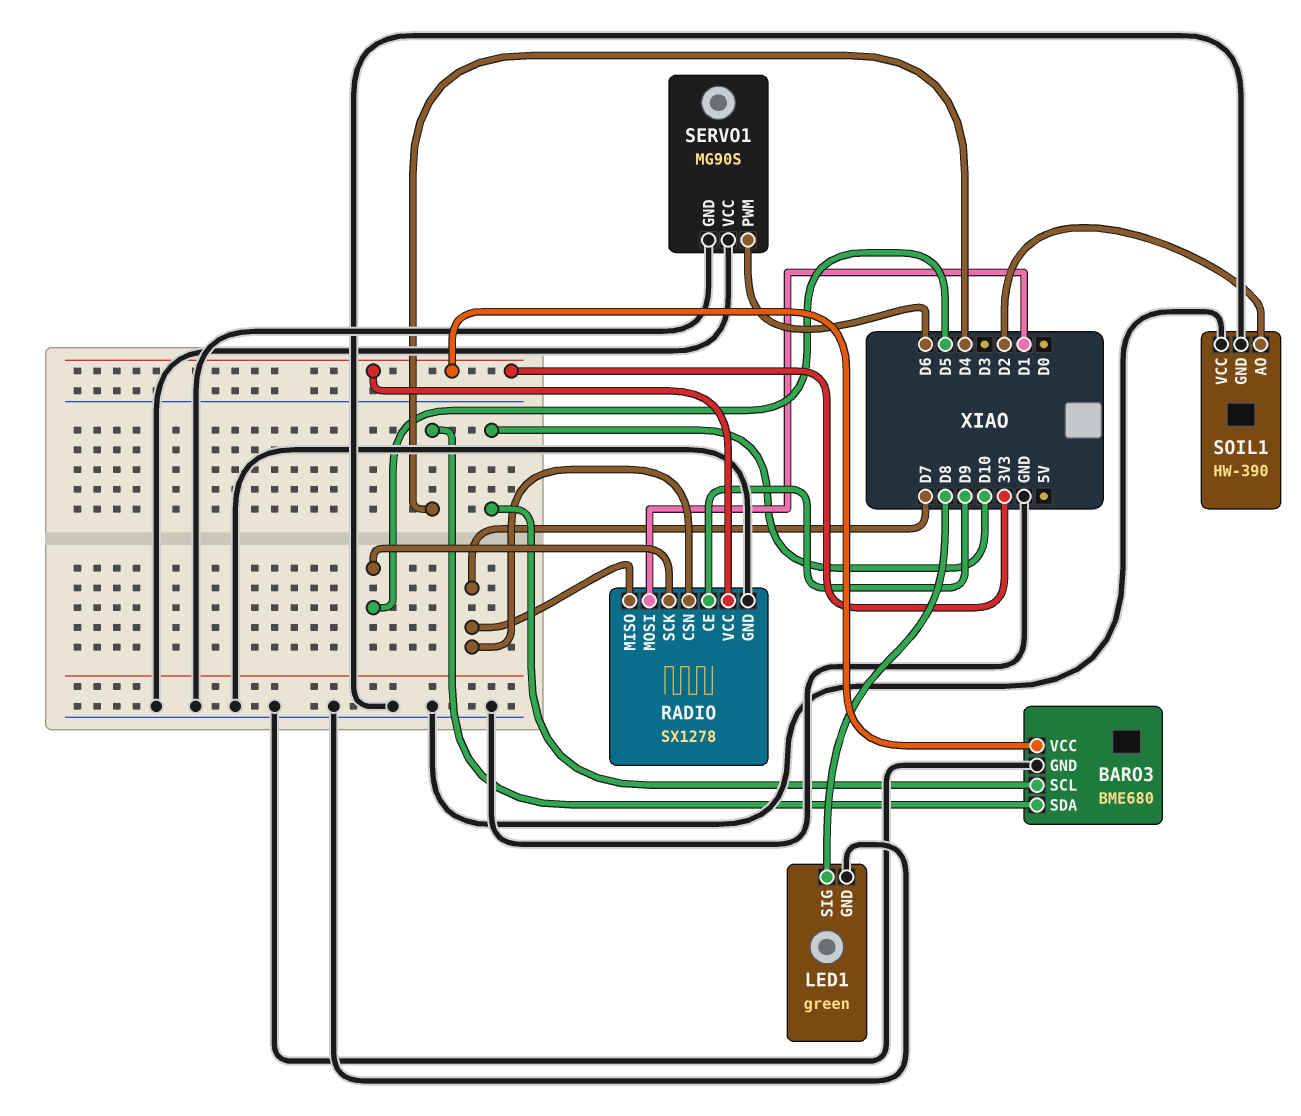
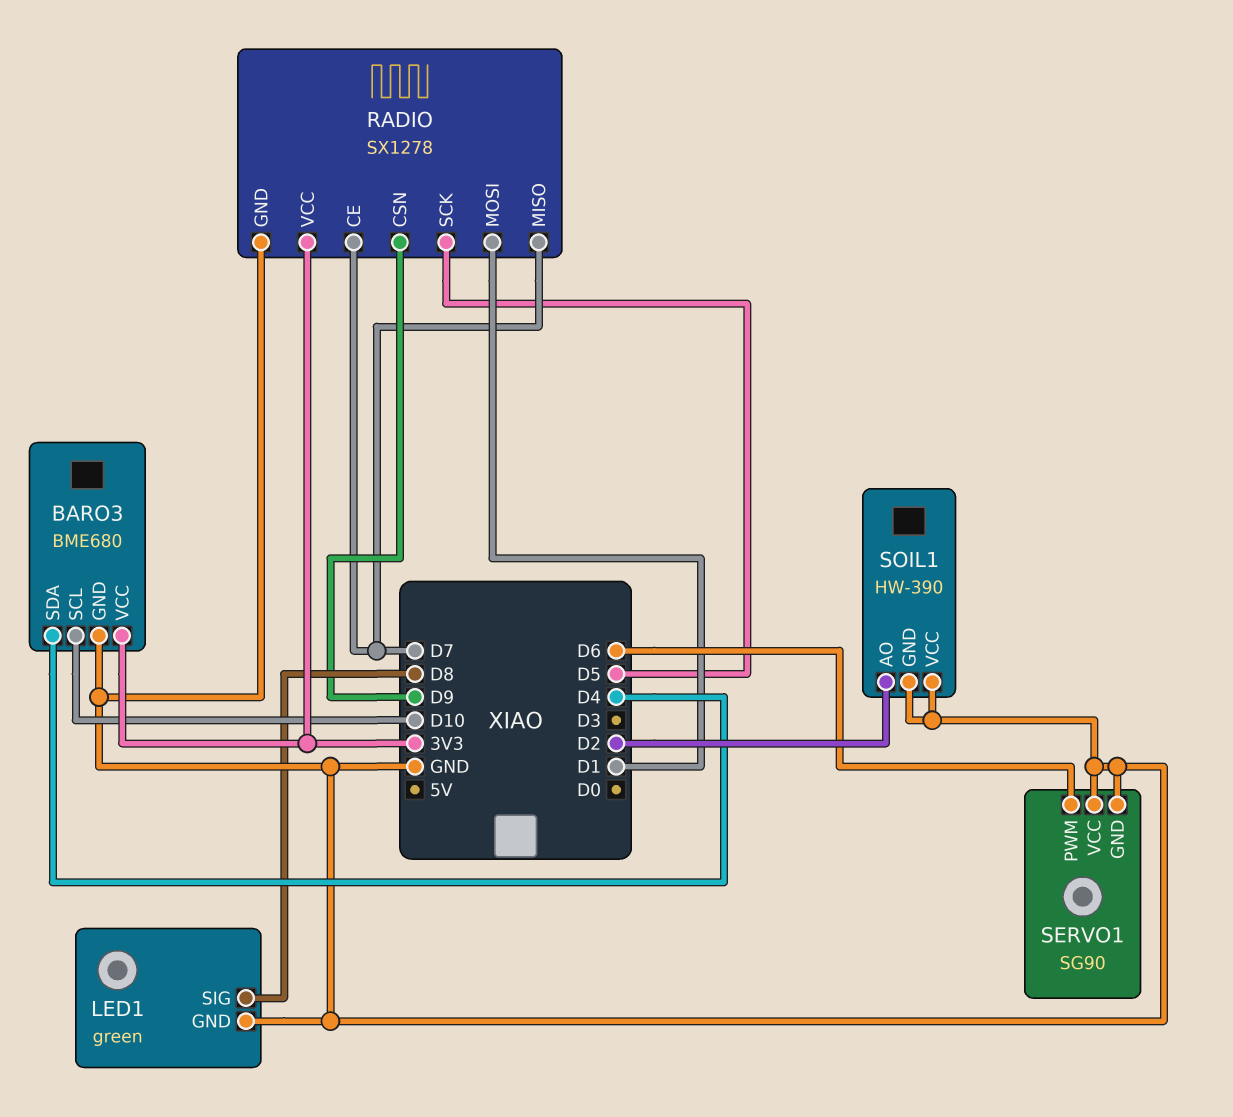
RADIO pin CE: D9 -> D7
RADIO pin CSN: D7 -> D9
SERVO1: MG90S -> SG90

